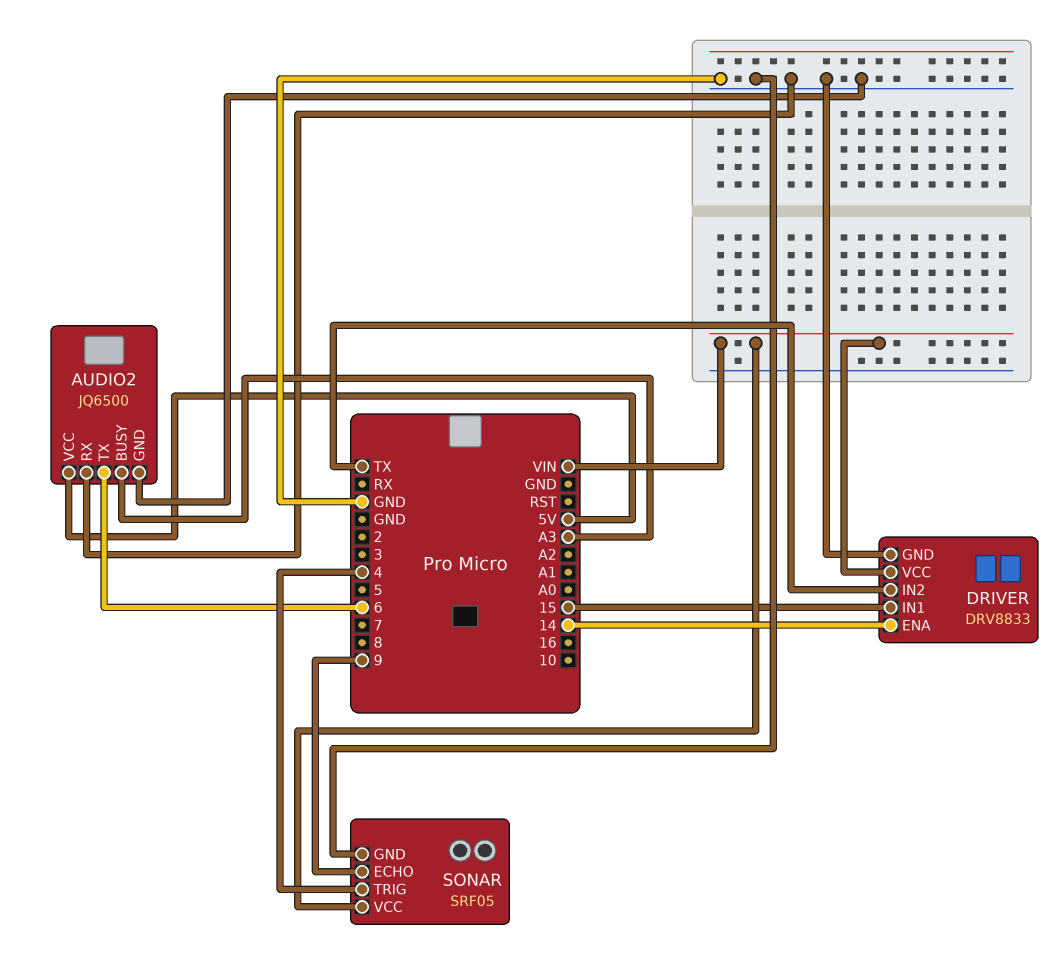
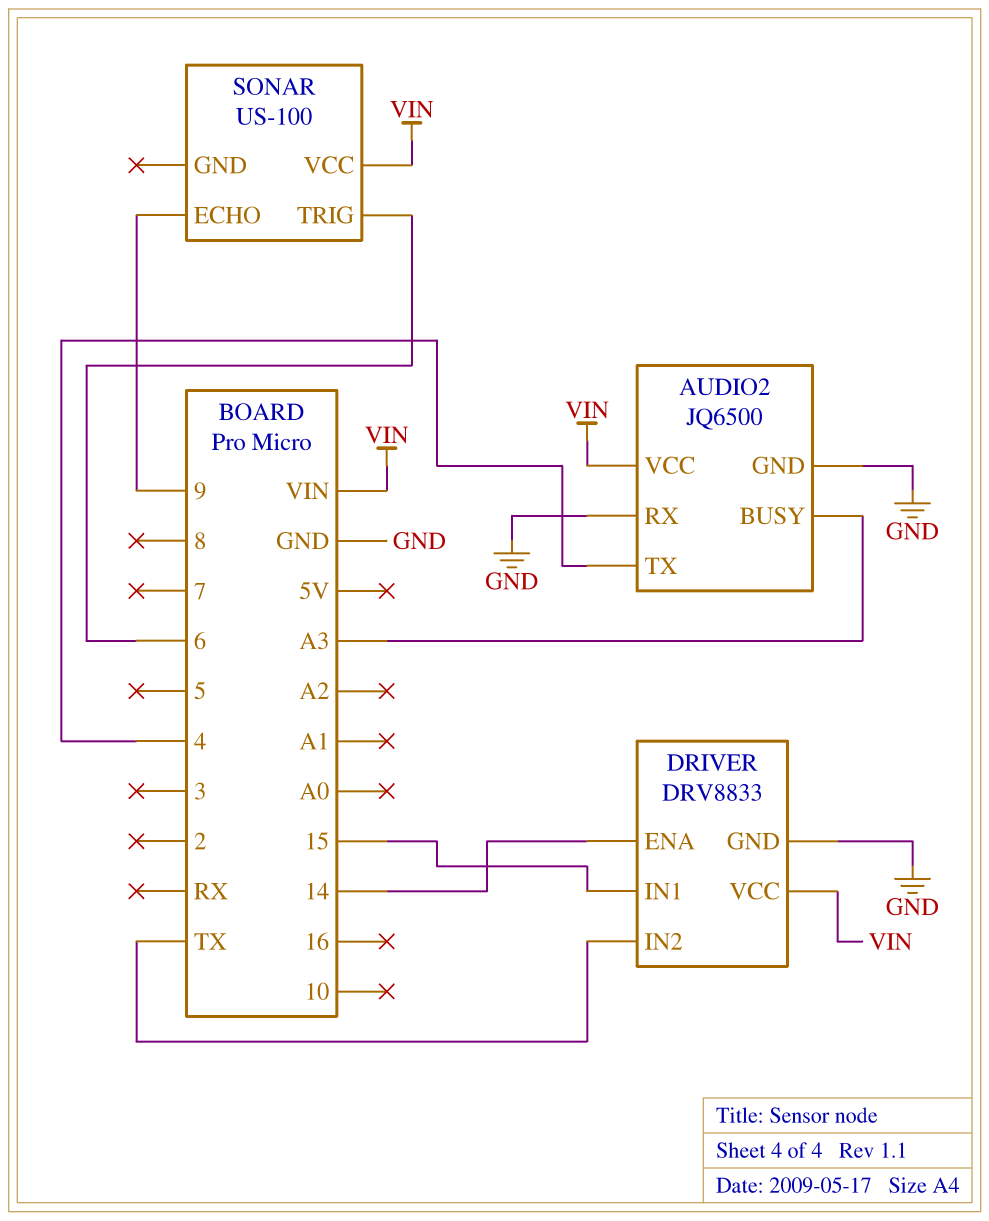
AUDIO2 pin TX: 6 -> 4
AUDIO2 pin VCC: 5V -> VIN
SONAR: SRF05 -> US-100
SONAR pin GND: GND -> none
SONAR pin TRIG: 4 -> 6

